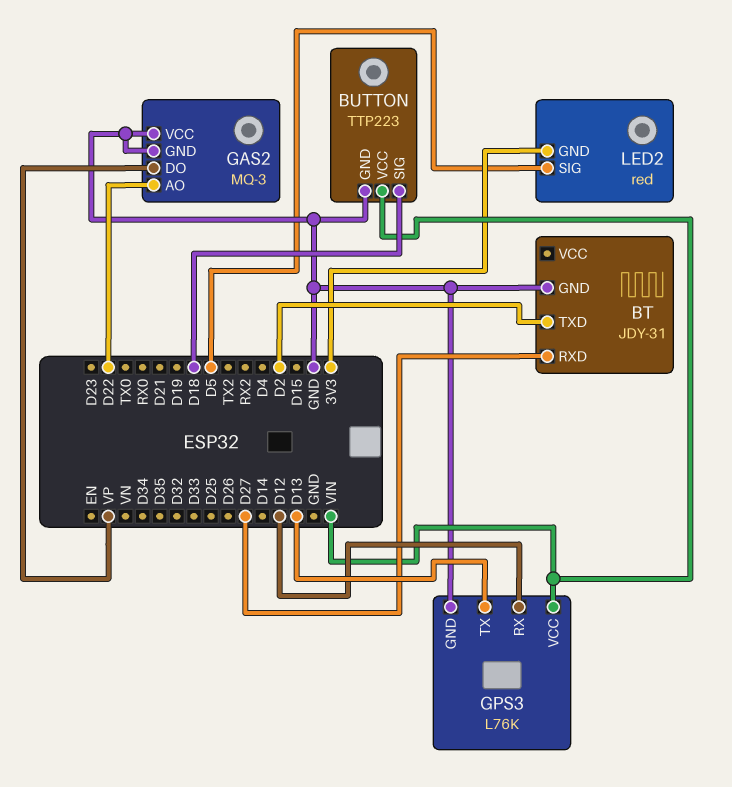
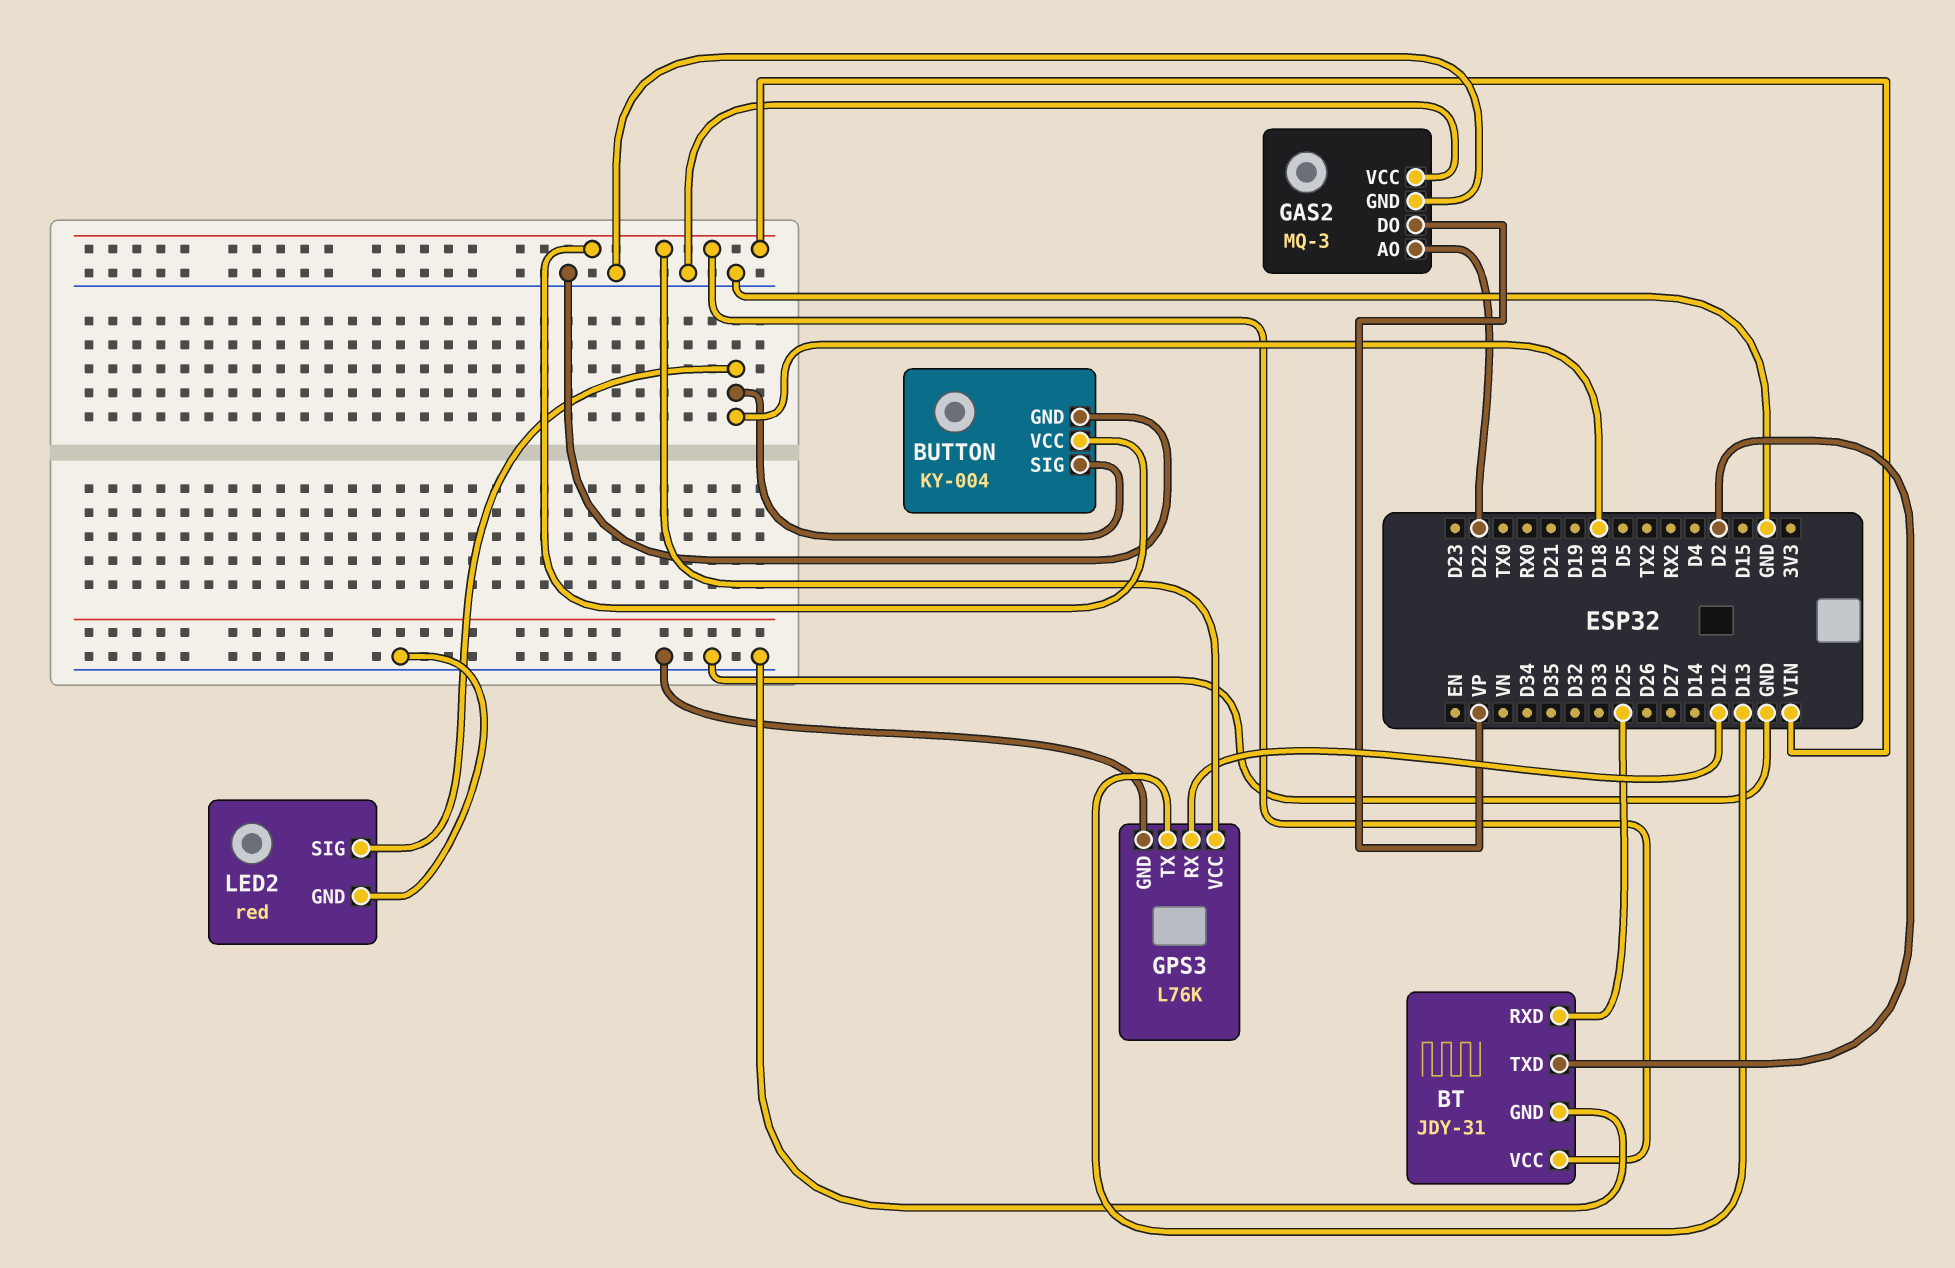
BT pin RXD: D27 -> D25
BT pin VCC: none -> VIN
BUTTON: TTP223 -> KY-004
LED2 pin GND: 3V3 -> GND
LED2 pin SIG: D5 -> D18

